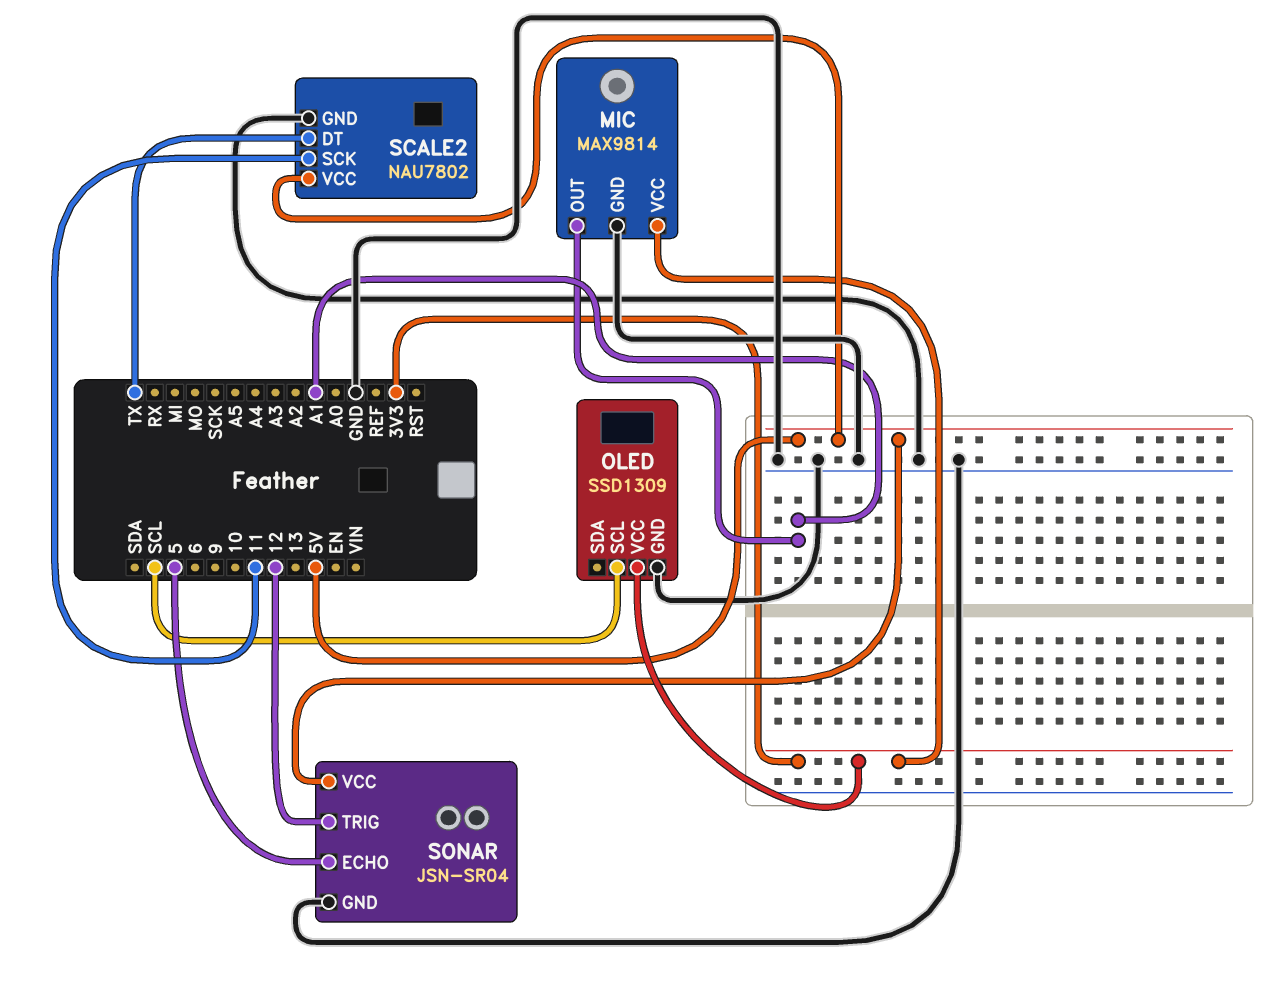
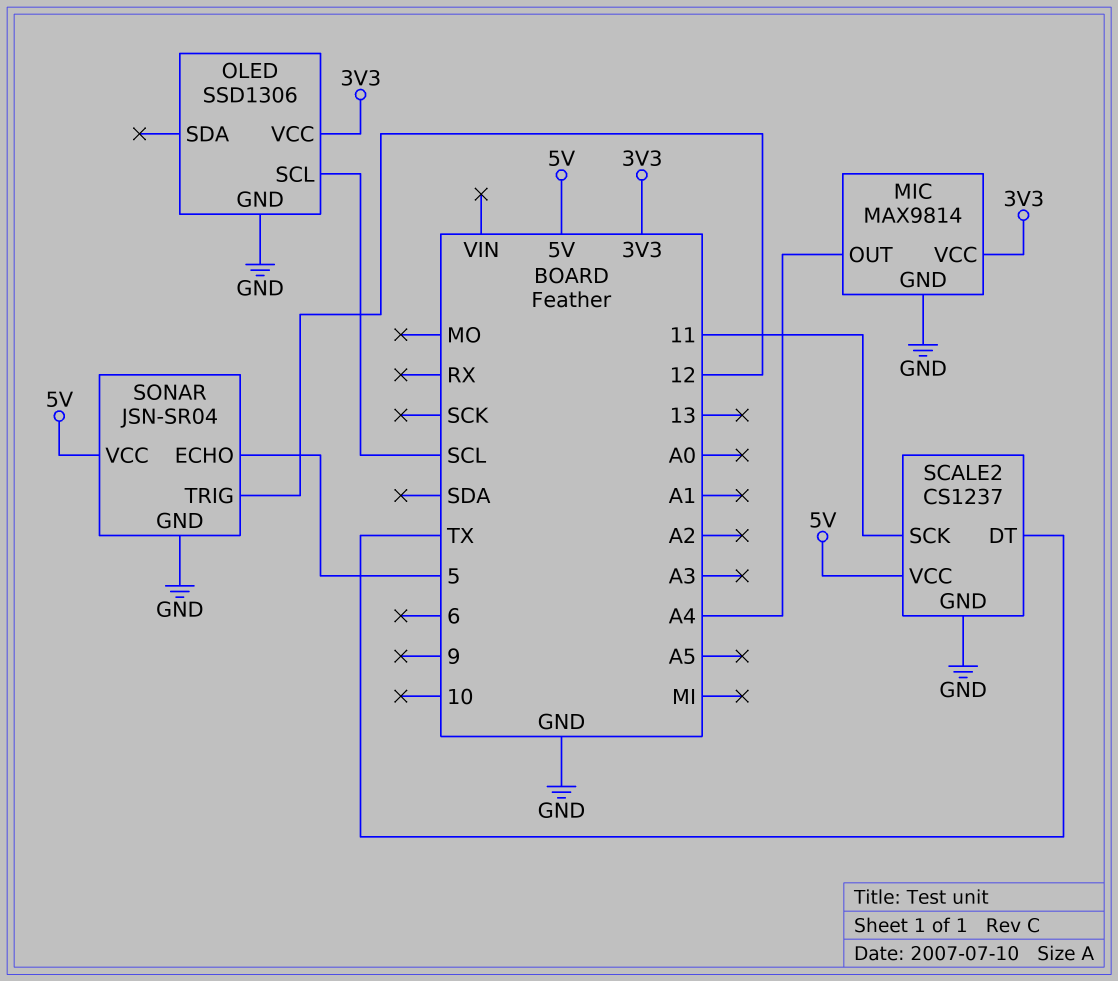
MIC pin OUT: A1 -> A4
OLED: SSD1309 -> SSD1306
SCALE2: NAU7802 -> CS1237

